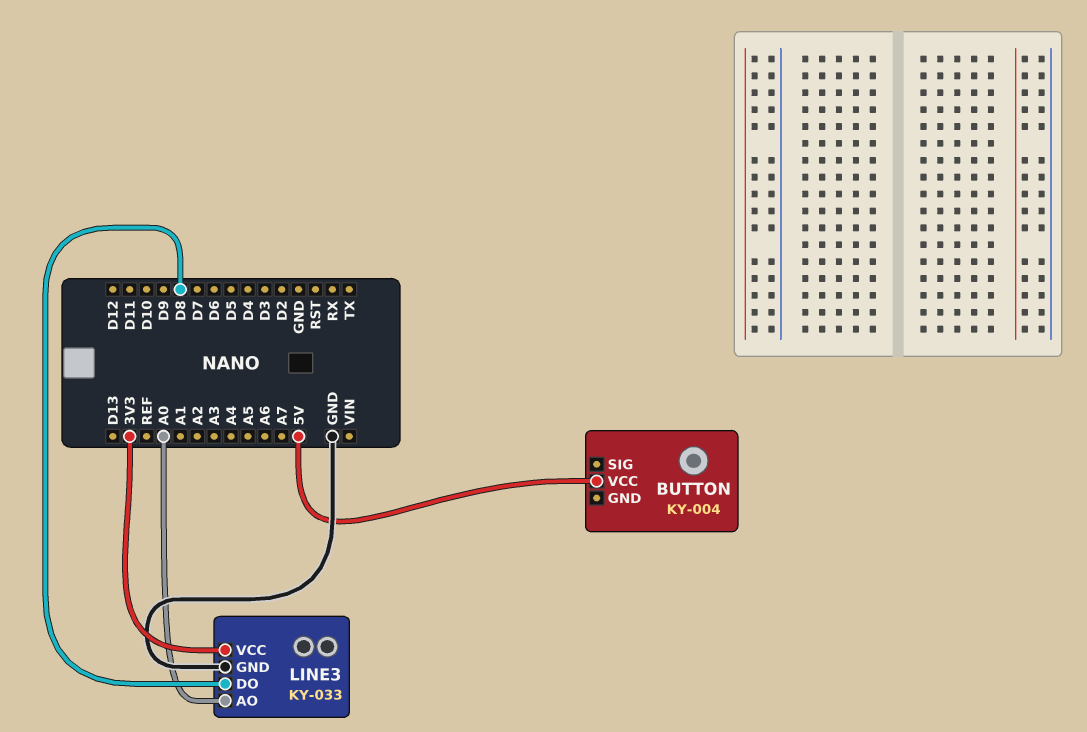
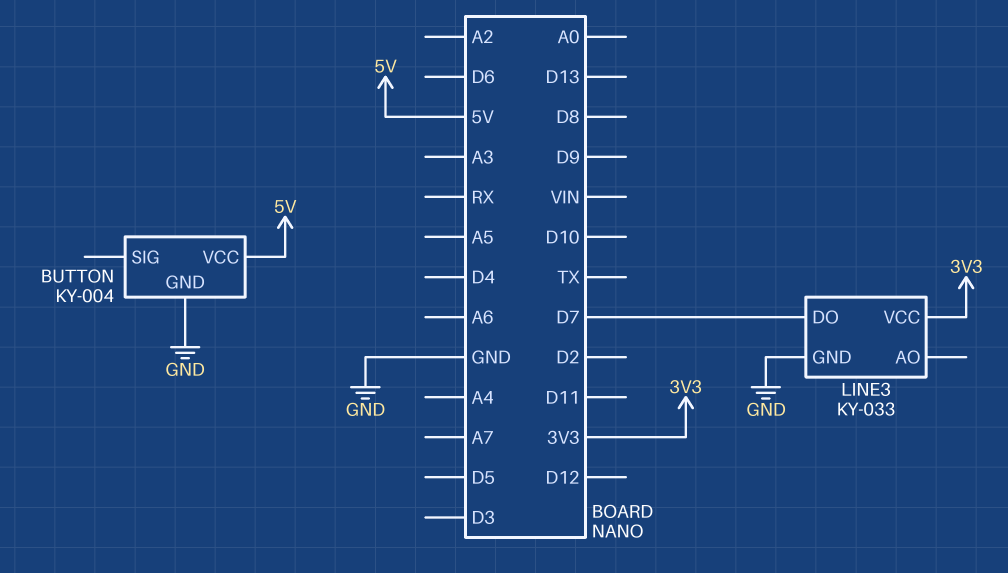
BUTTON pin GND: none -> GND
LINE3 pin AO: A0 -> none
LINE3 pin DO: D8 -> D7

